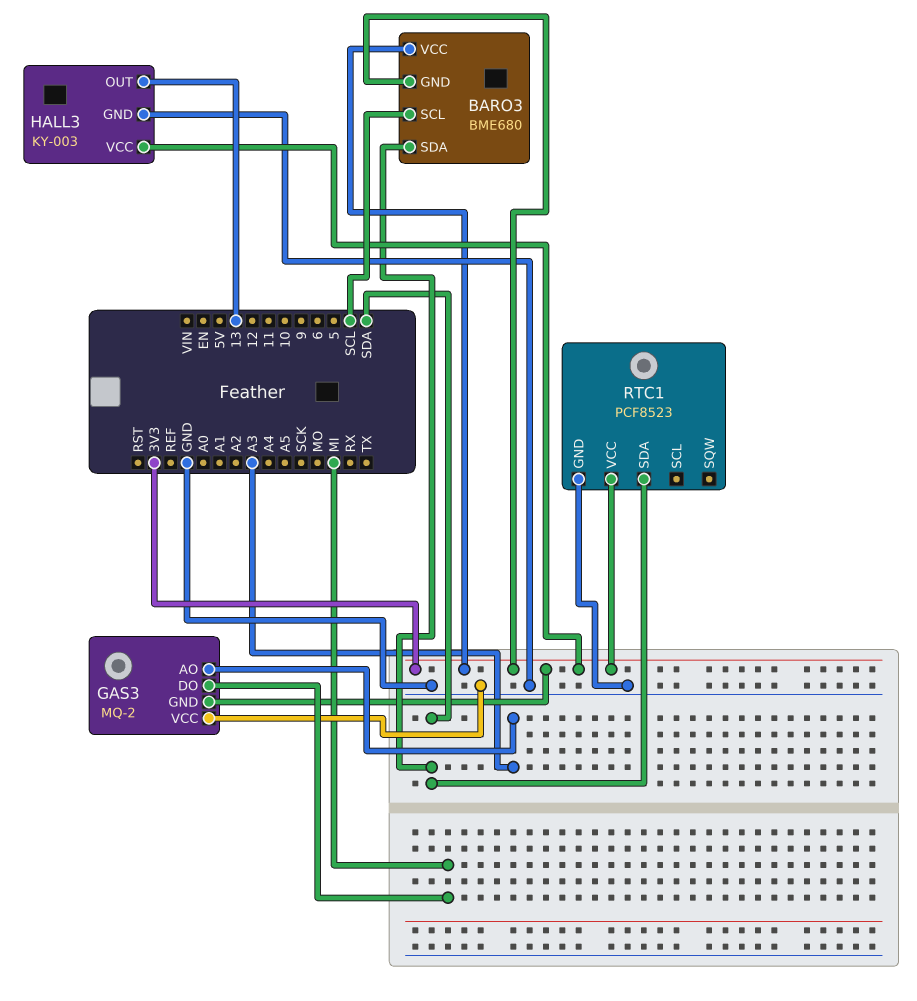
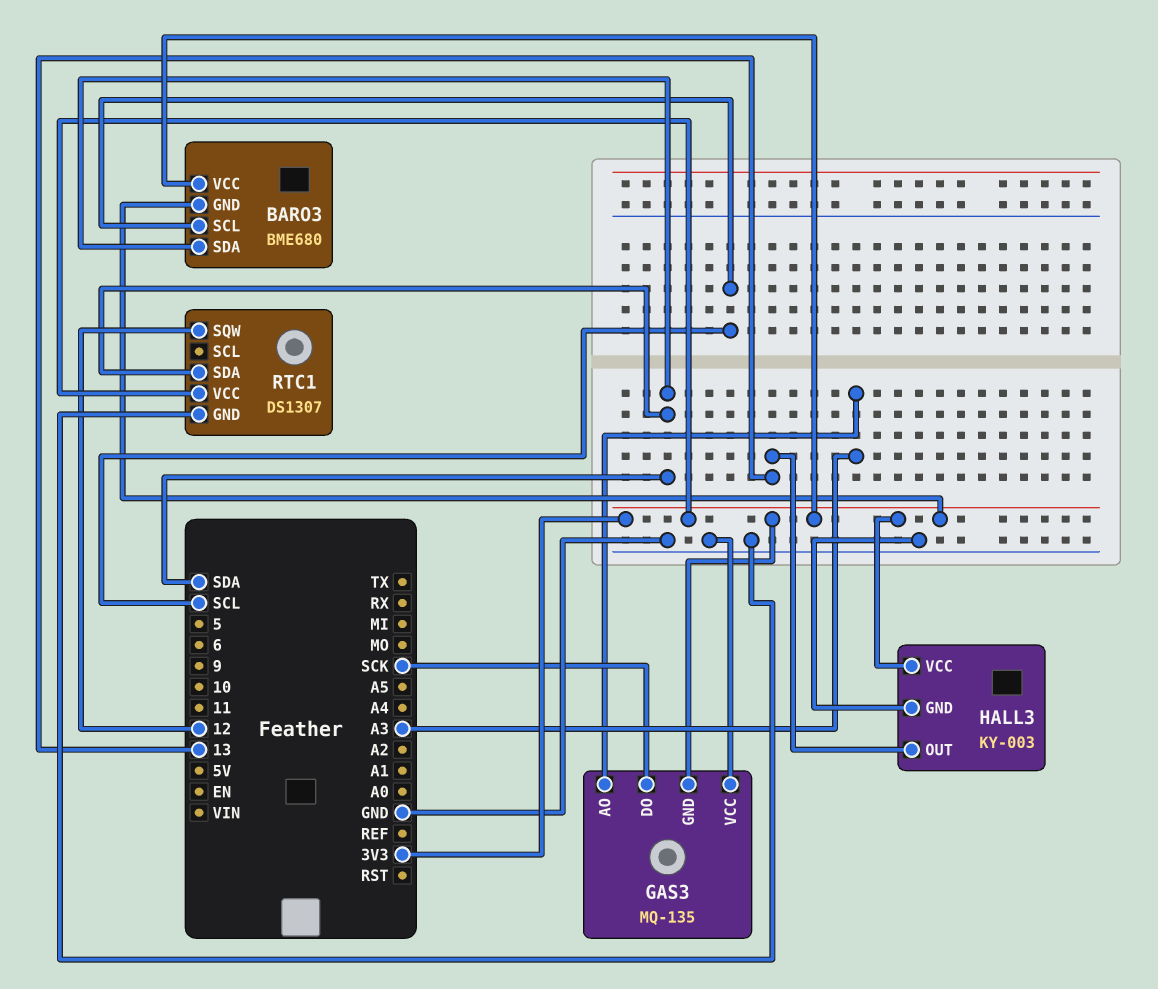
GAS3: MQ-2 -> MQ-135
GAS3 pin DO: MI -> SCK
RTC1: PCF8523 -> DS1307
RTC1 pin SQW: none -> 12

